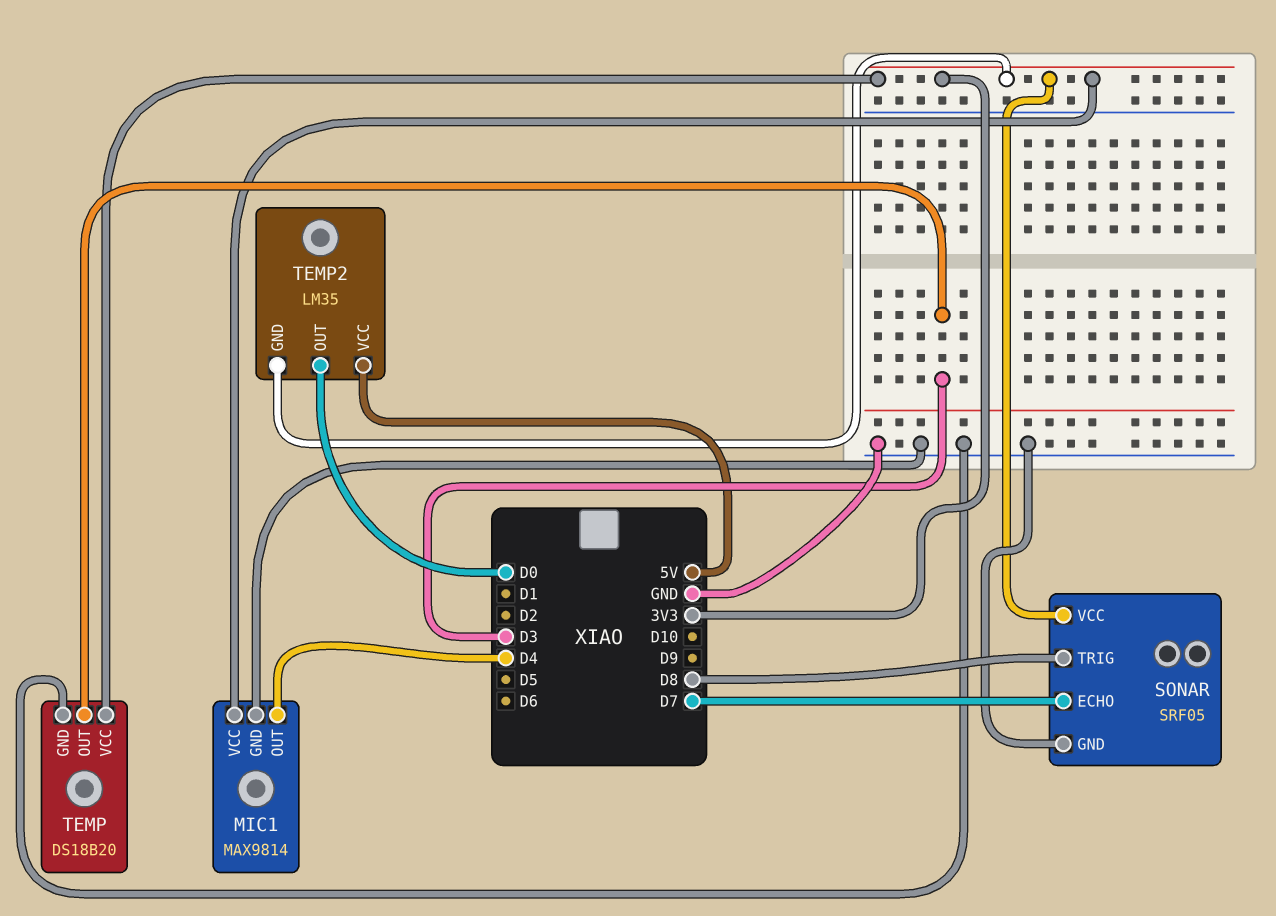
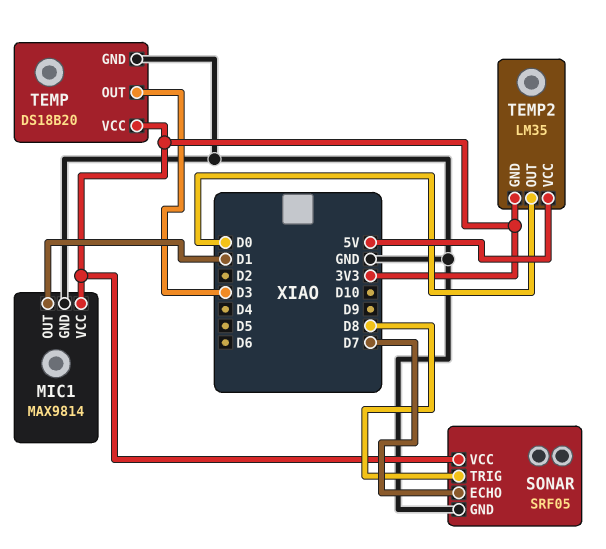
MIC1 pin OUT: D4 -> D1

